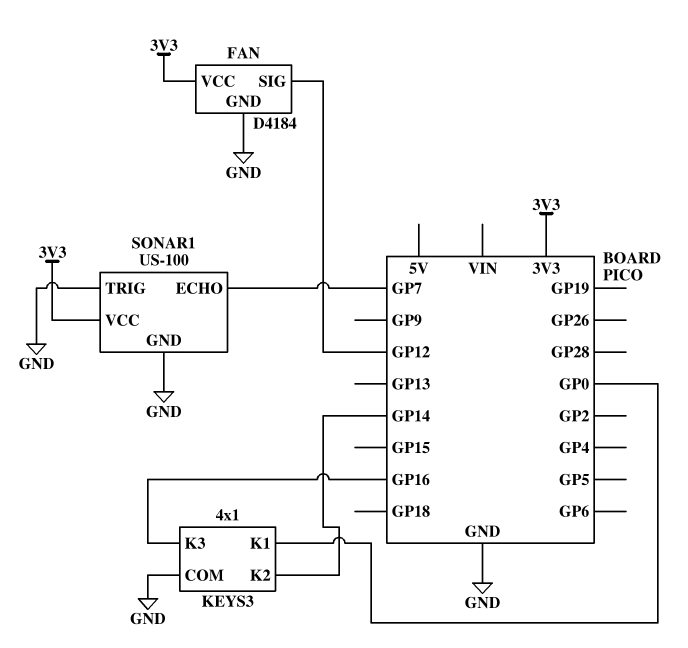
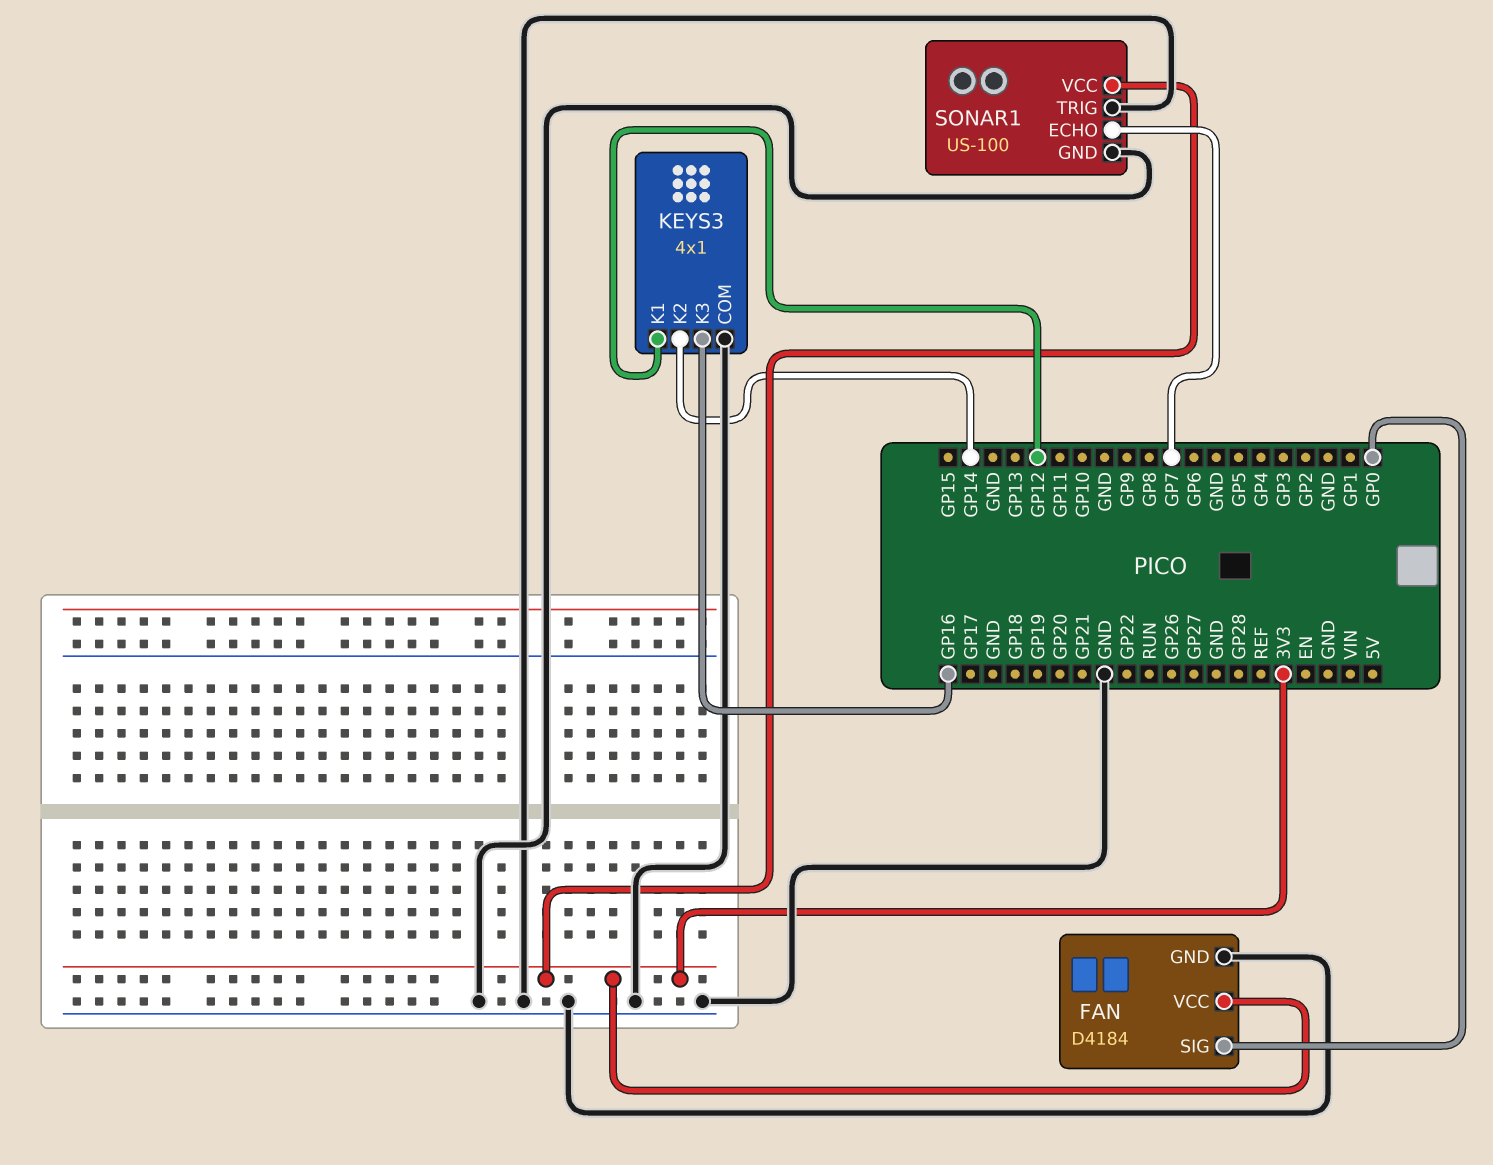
FAN pin SIG: GP12 -> GP0
KEYS3 pin K1: GP0 -> GP12

